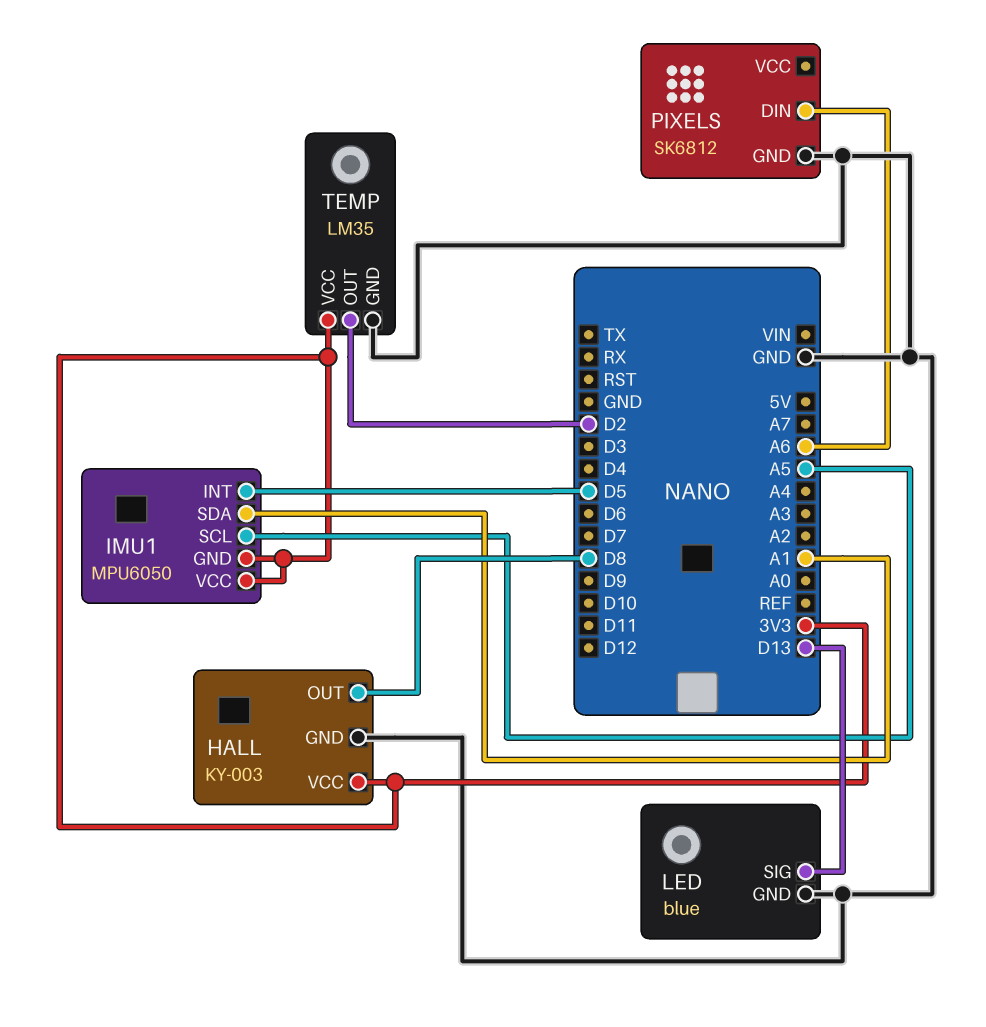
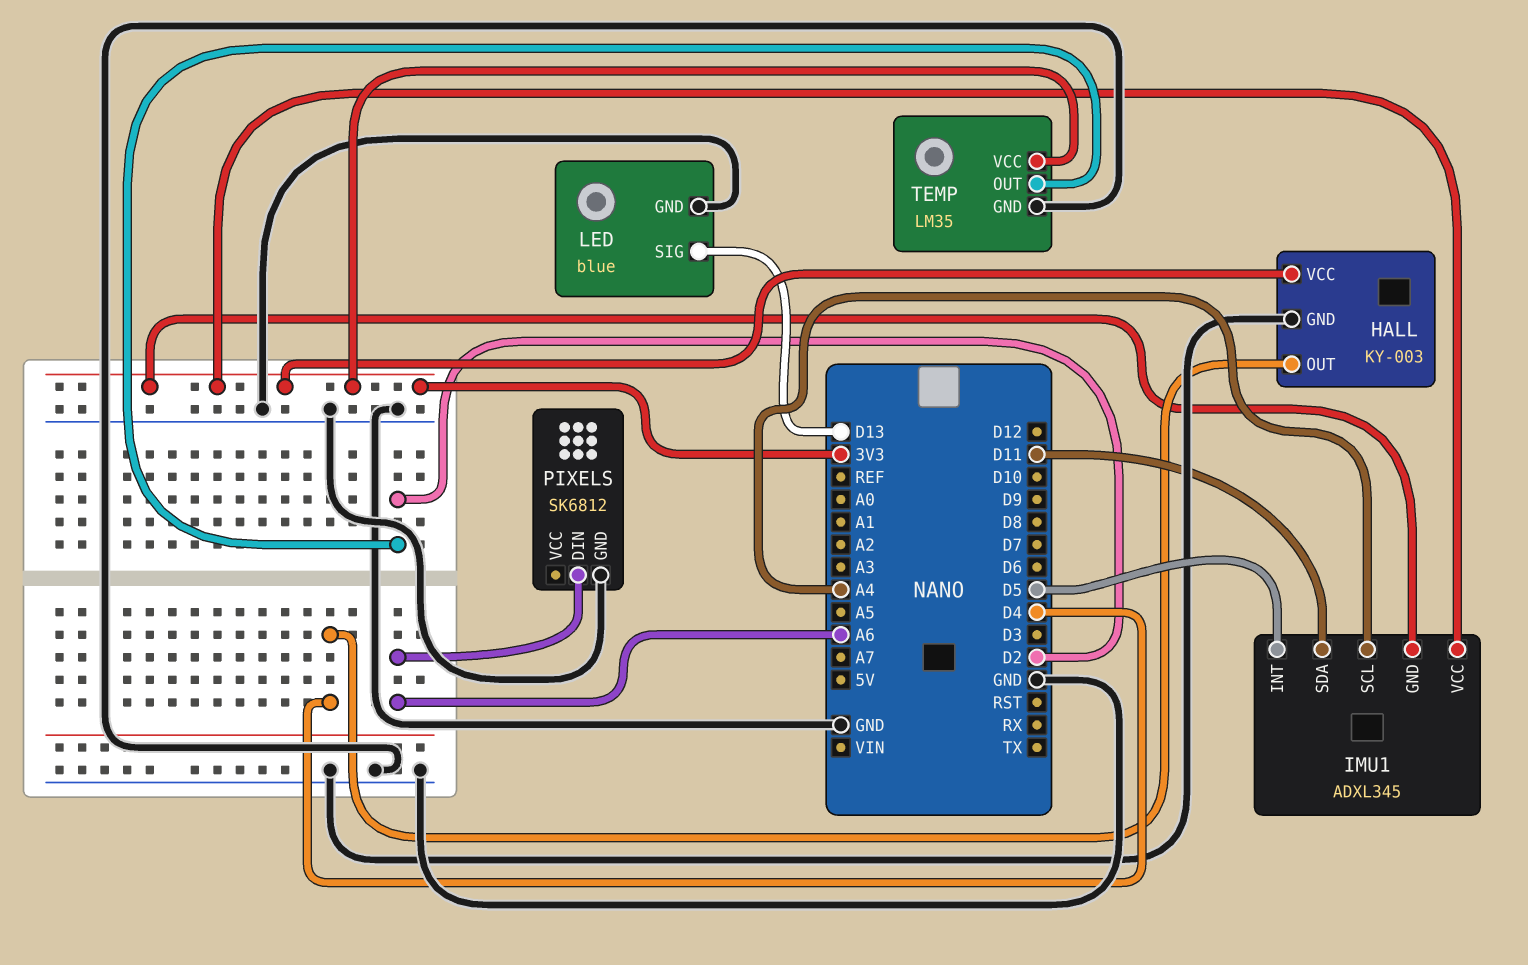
HALL pin OUT: D8 -> D4
IMU1: MPU6050 -> ADXL345
IMU1 pin SCL: A5 -> A4
IMU1 pin SDA: A1 -> D11

